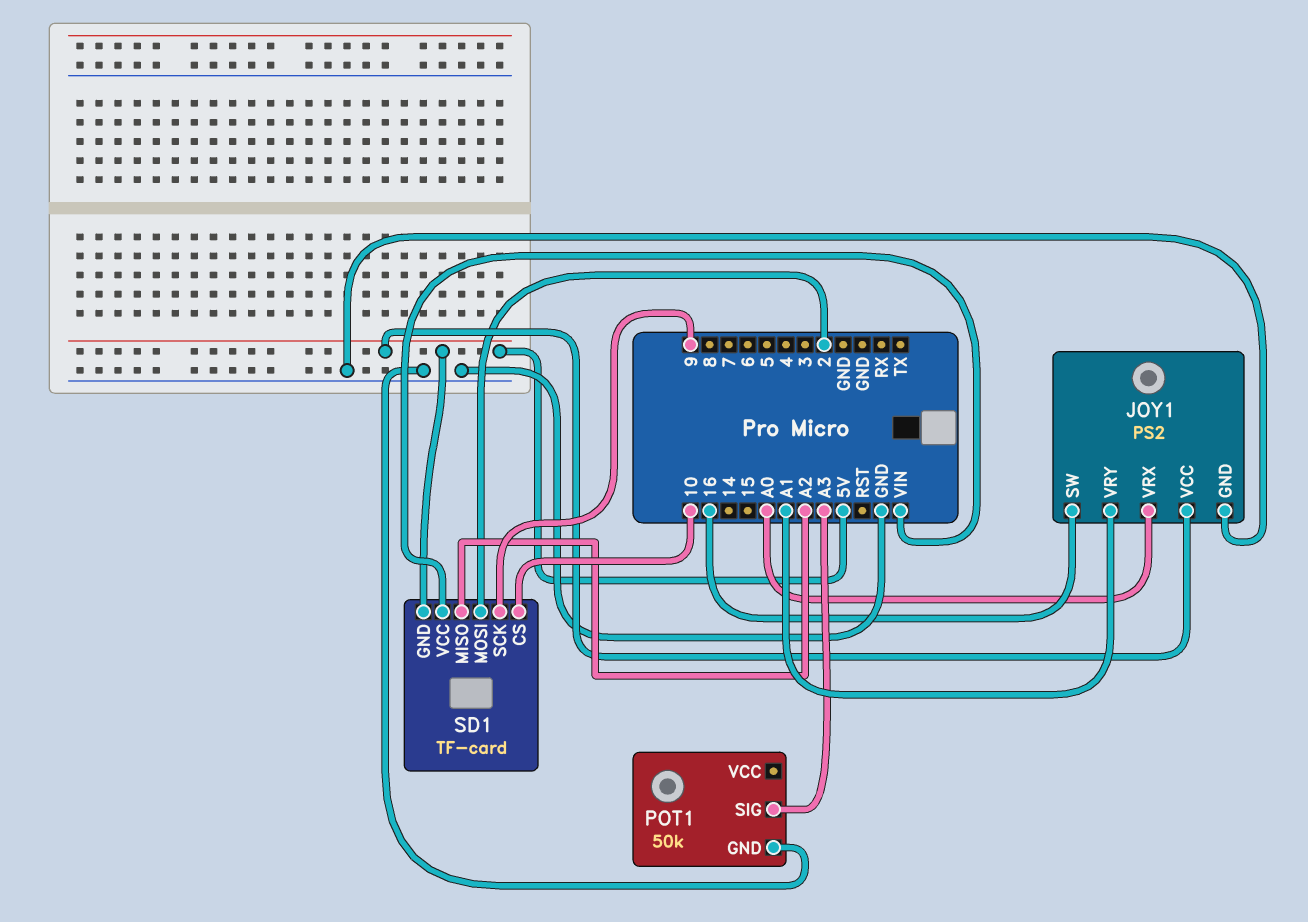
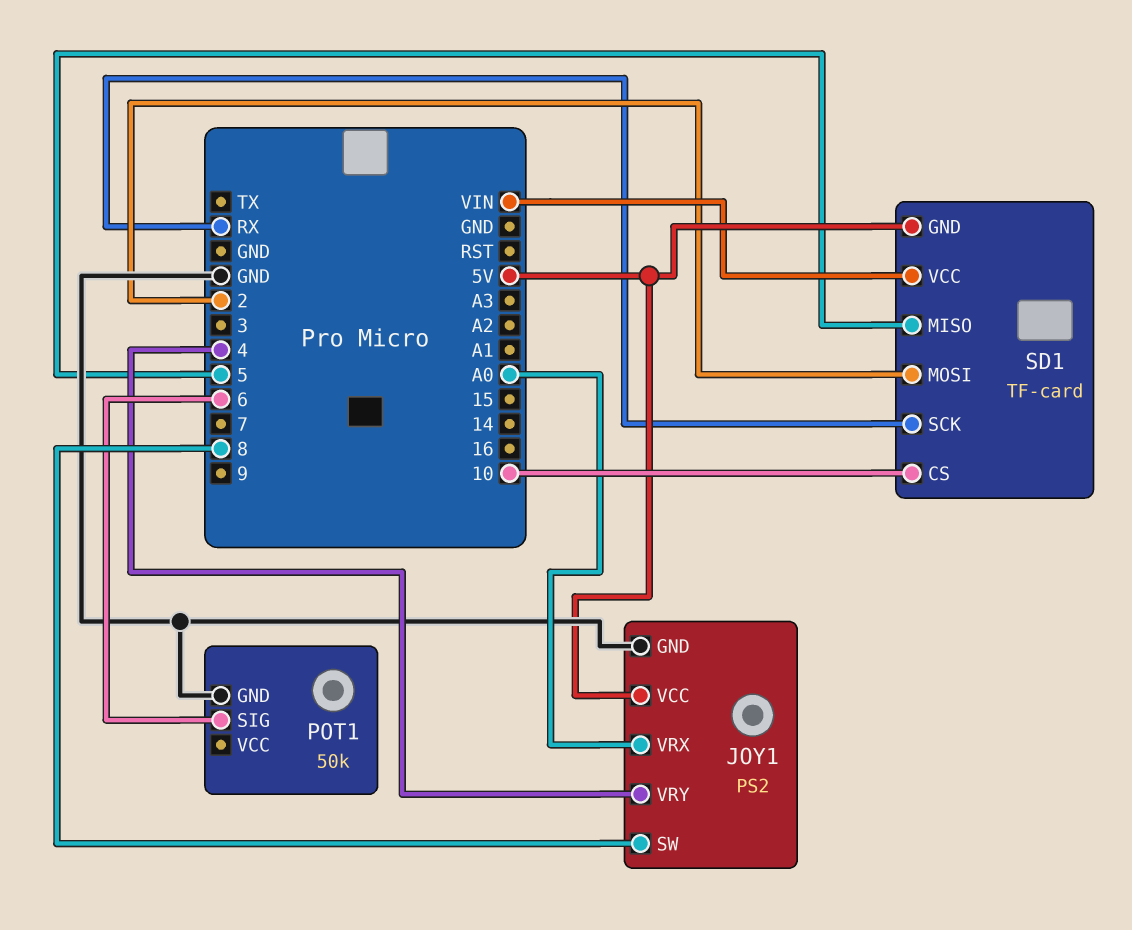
JOY1 pin SW: 16 -> 8
JOY1 pin VRY: A1 -> 4
POT1 pin SIG: A3 -> 6
SD1 pin MISO: A2 -> 5
SD1 pin SCK: 9 -> RX

